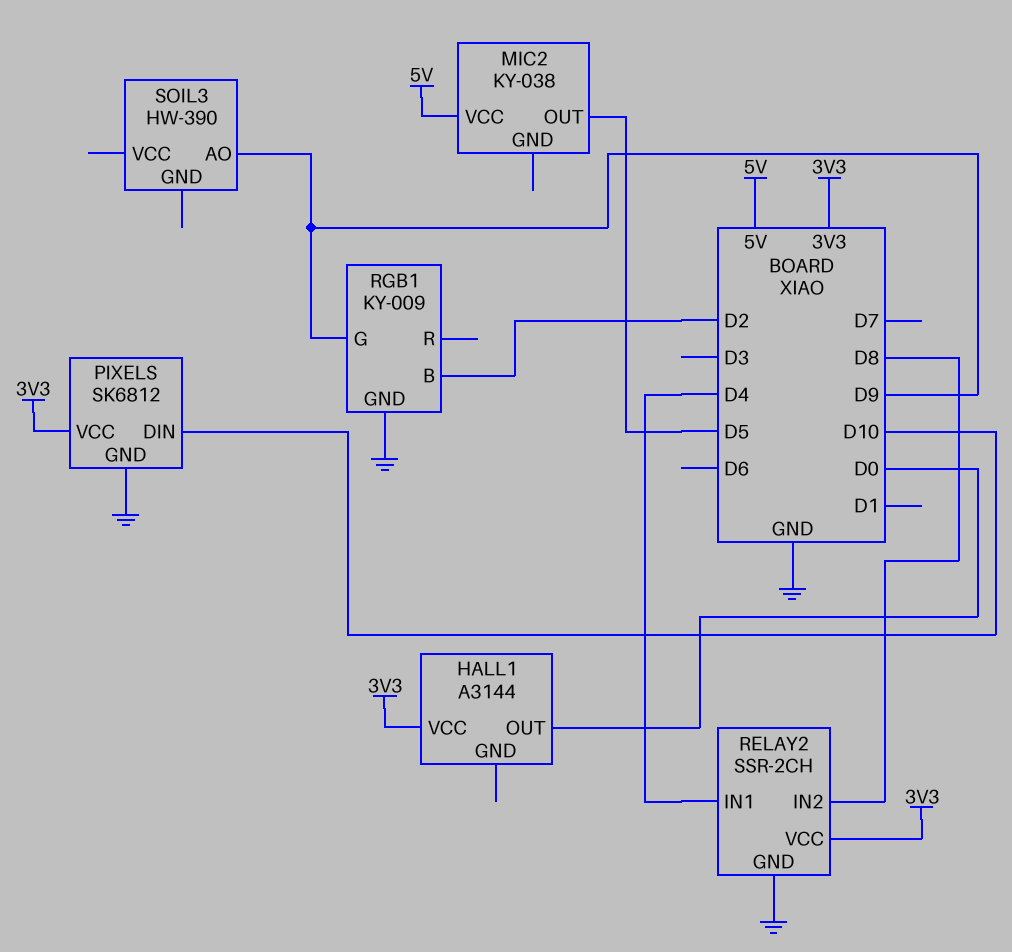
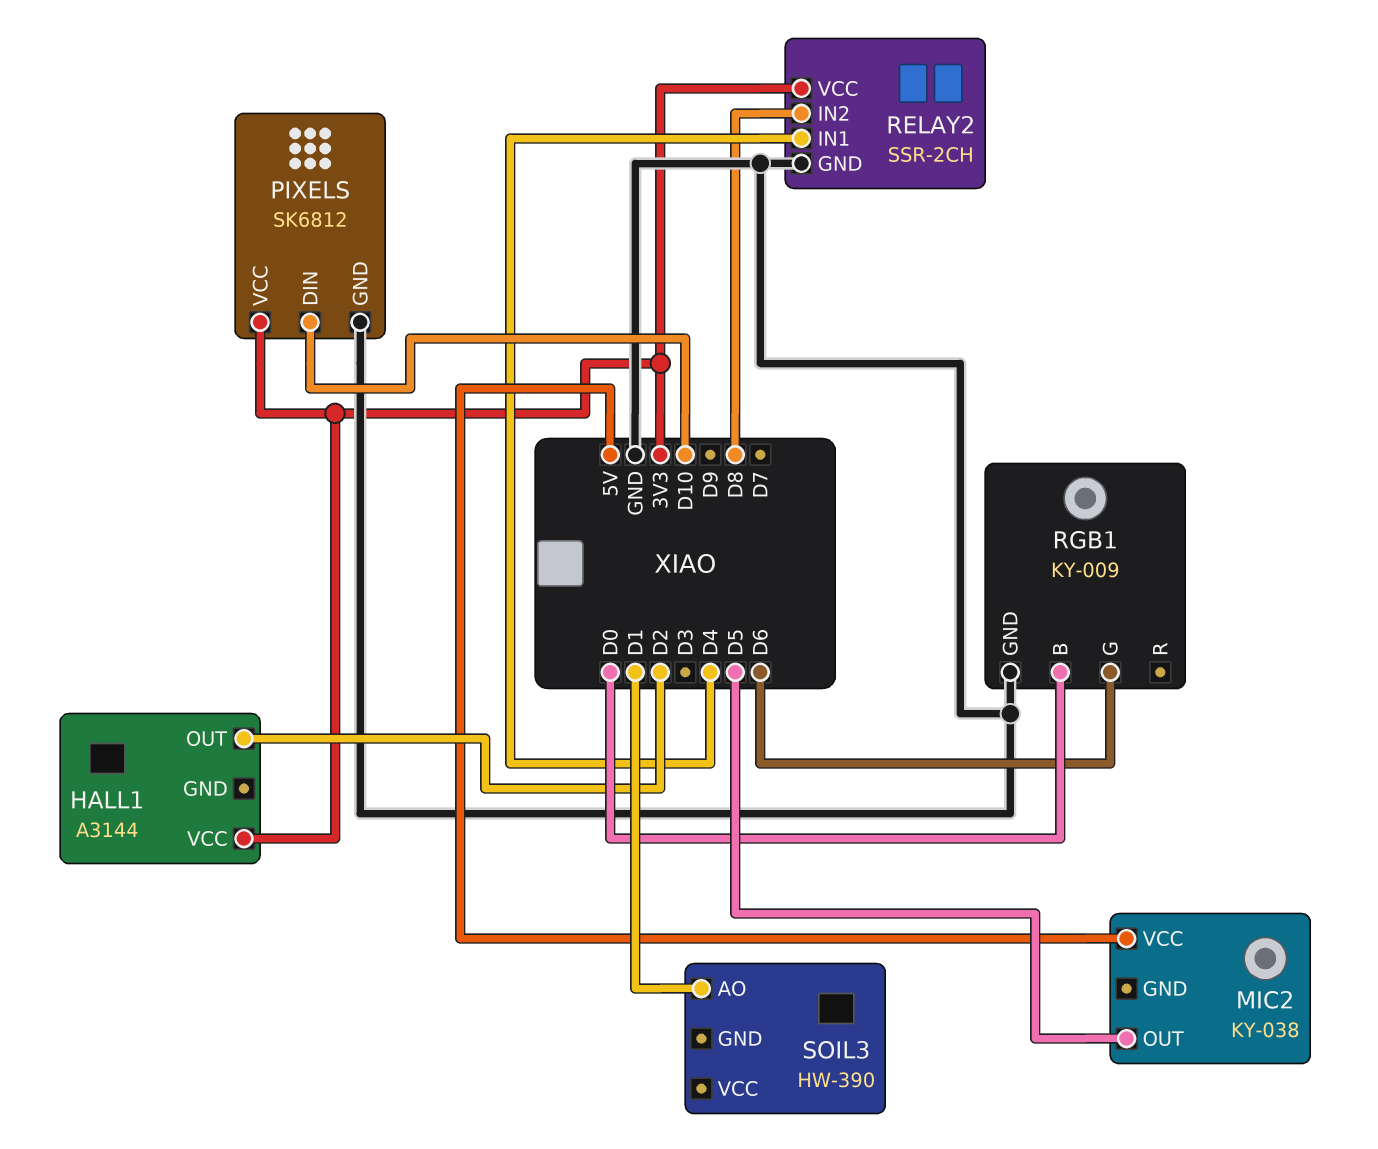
HALL1 pin OUT: D0 -> D2
RGB1 pin B: D2 -> D0
RGB1 pin G: D9 -> D6
SOIL3 pin AO: D9 -> D1

